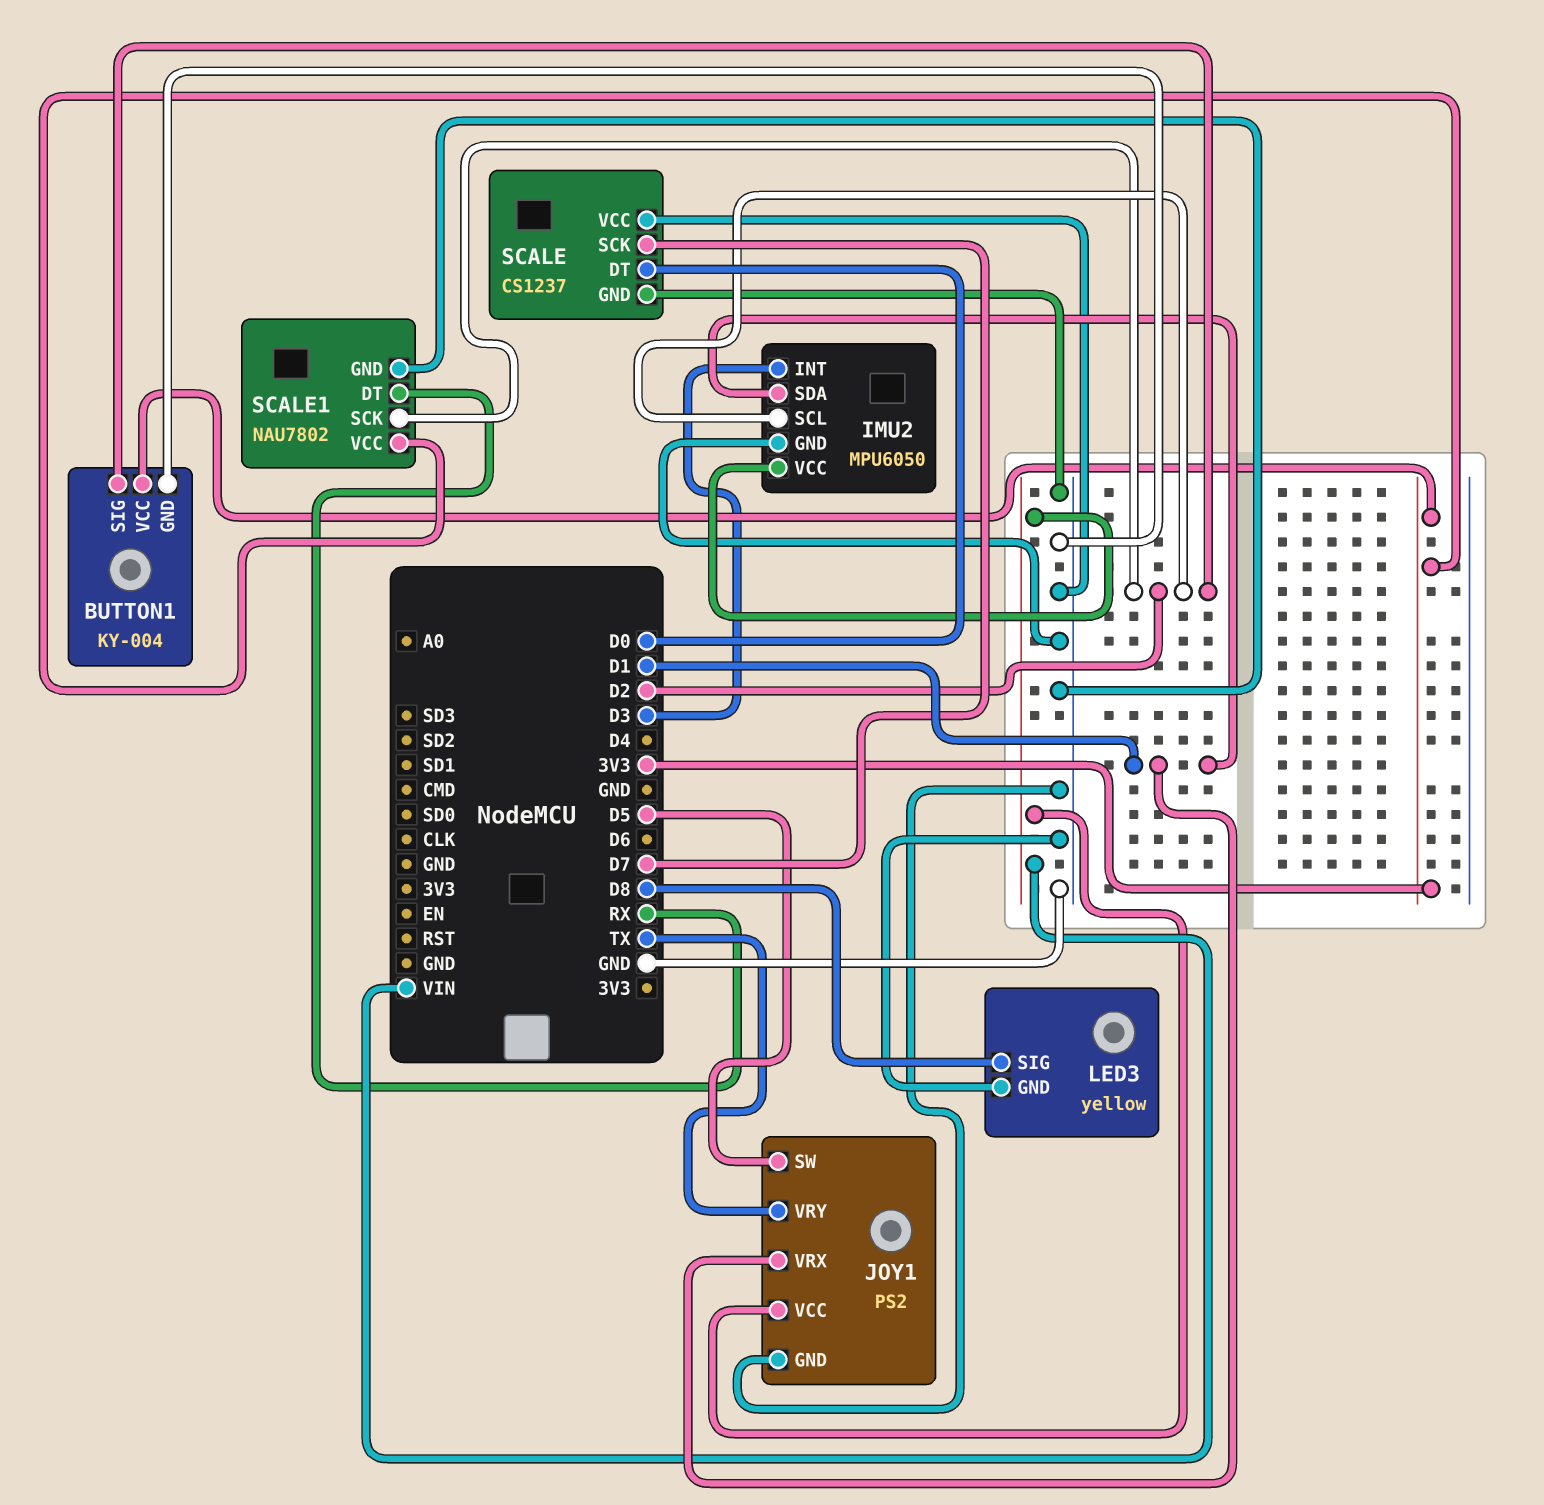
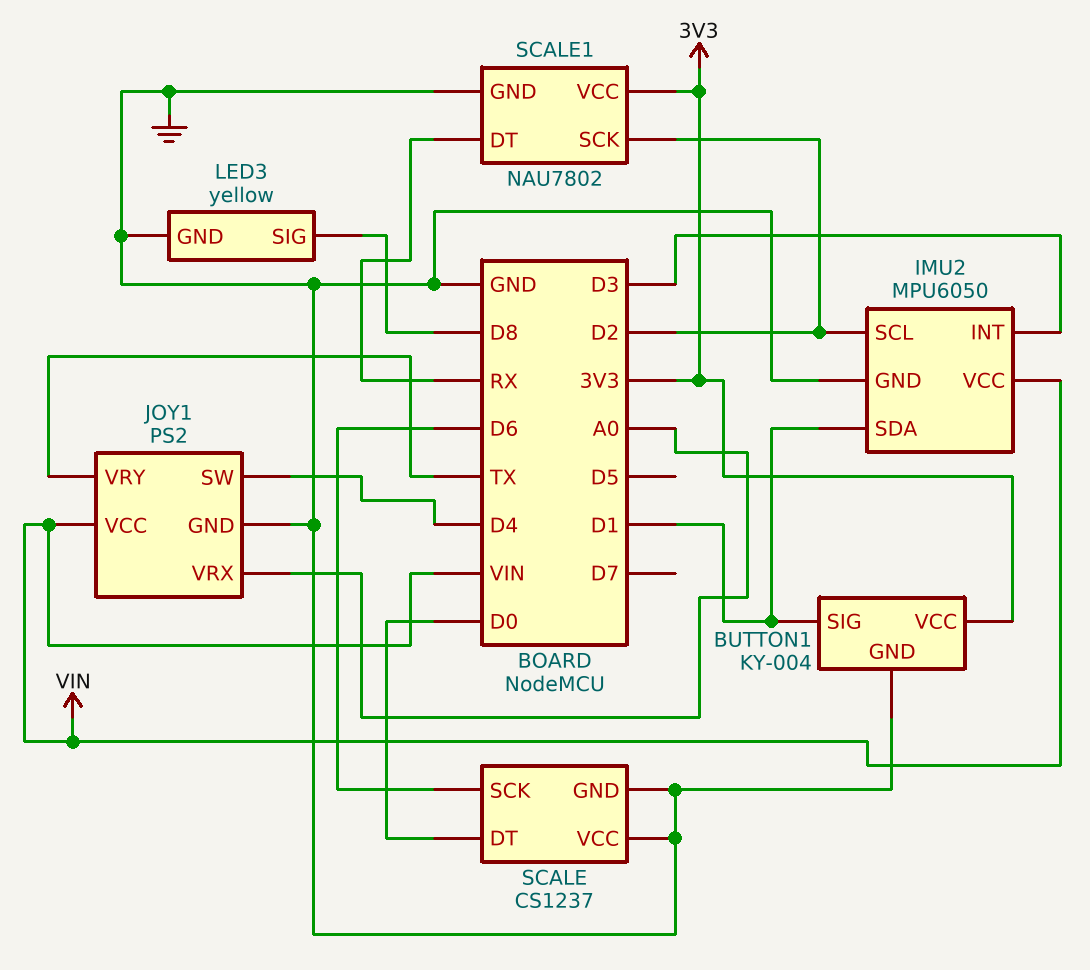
BUTTON1 pin SIG: D2 -> D1
JOY1 pin SW: D5 -> D4
JOY1 pin VRX: D1 -> A0
SCALE pin SCK: D7 -> D6

